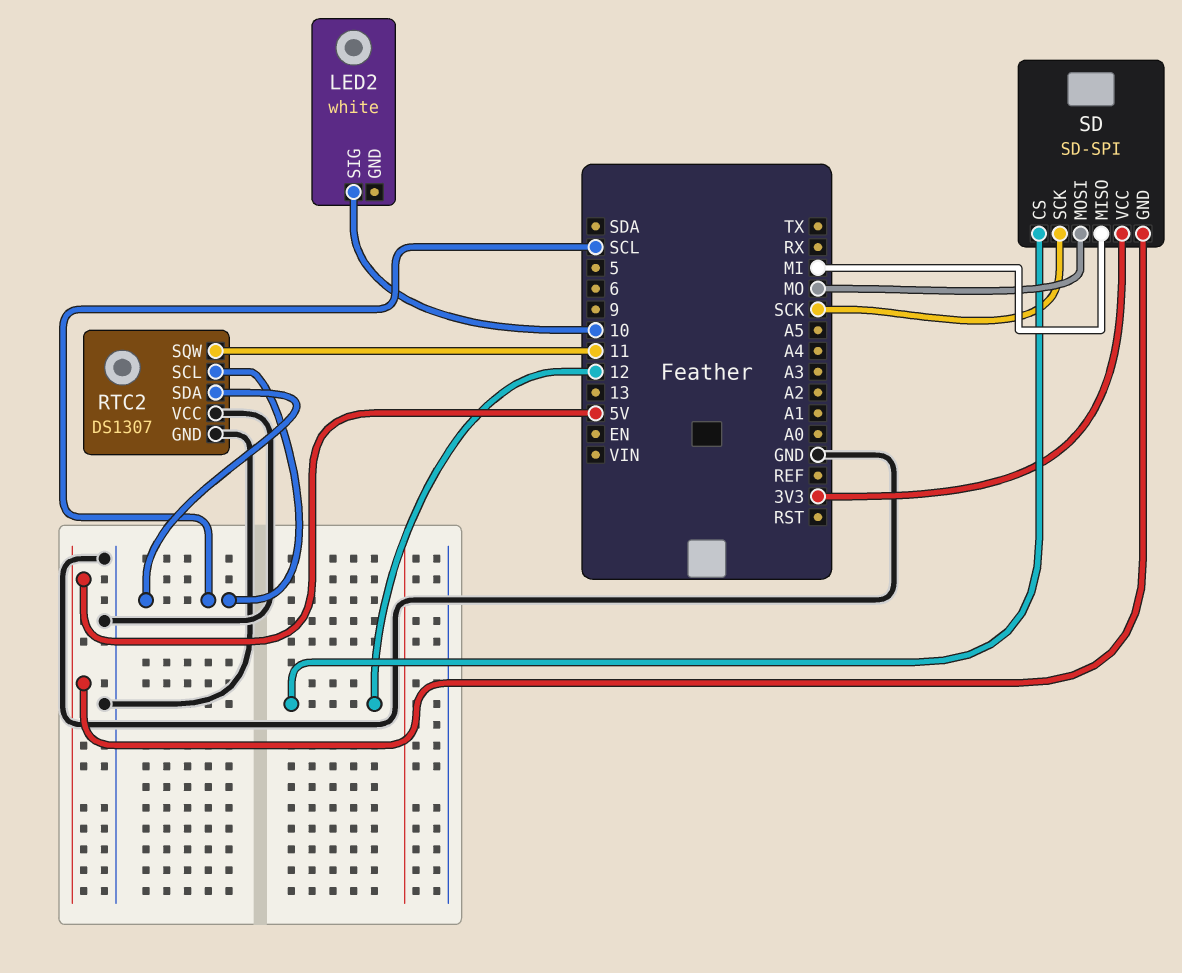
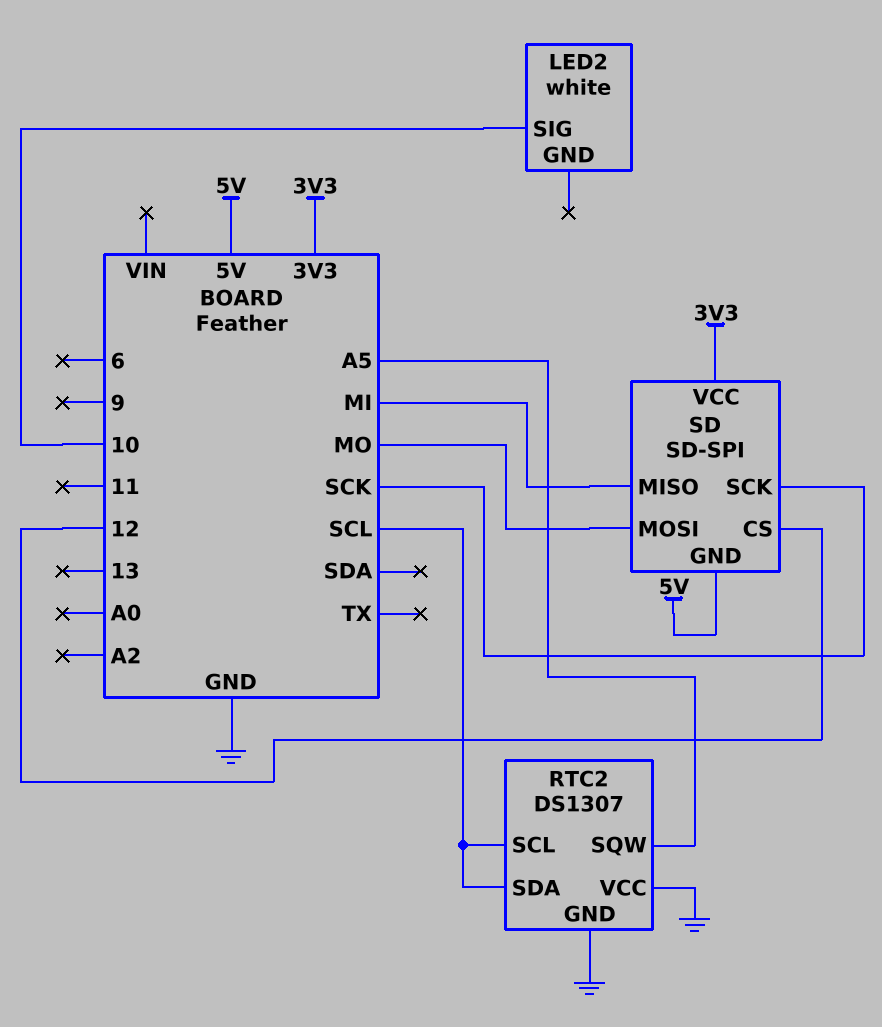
RTC2 pin SQW: 11 -> A5

